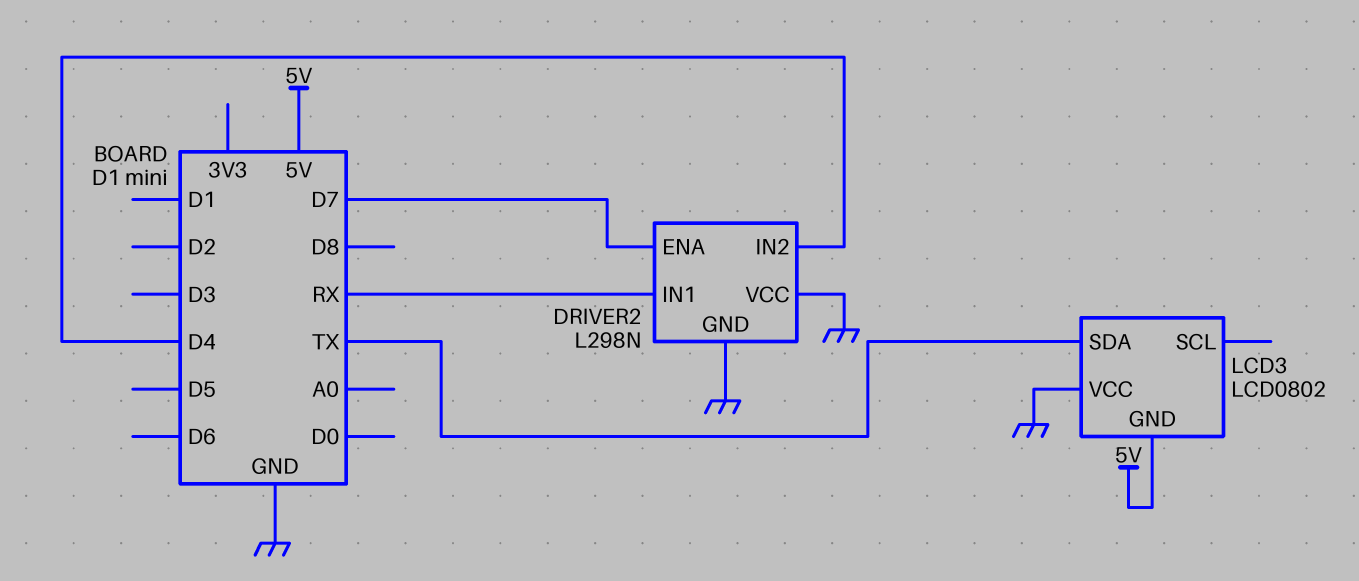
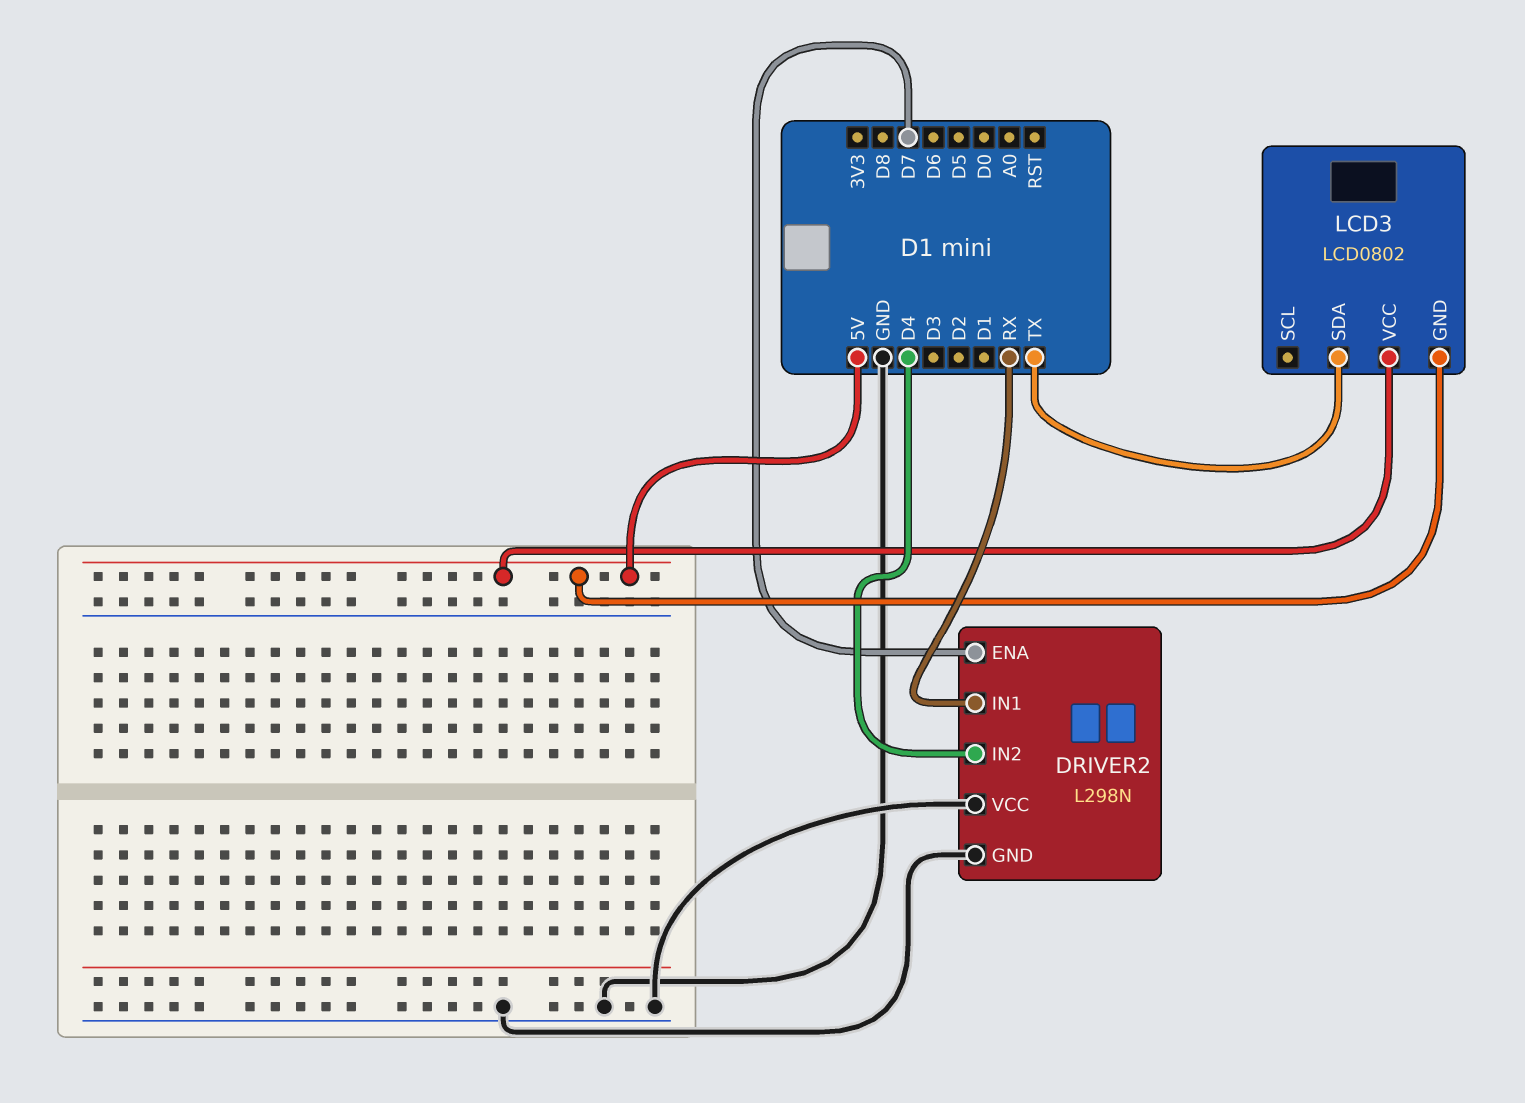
LCD3 pin VCC: GND -> 5V

